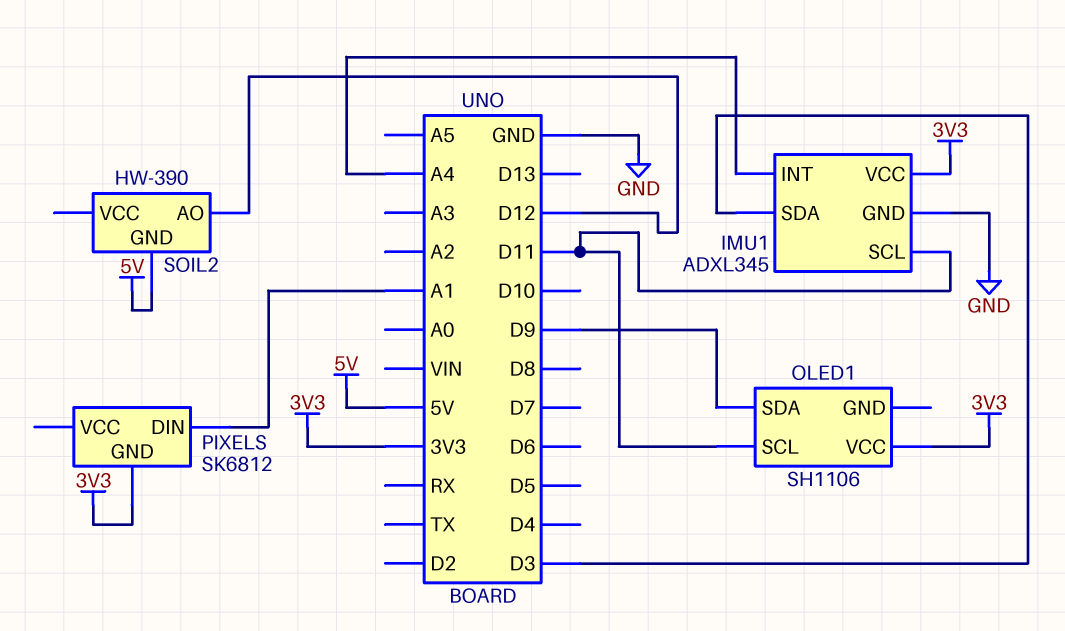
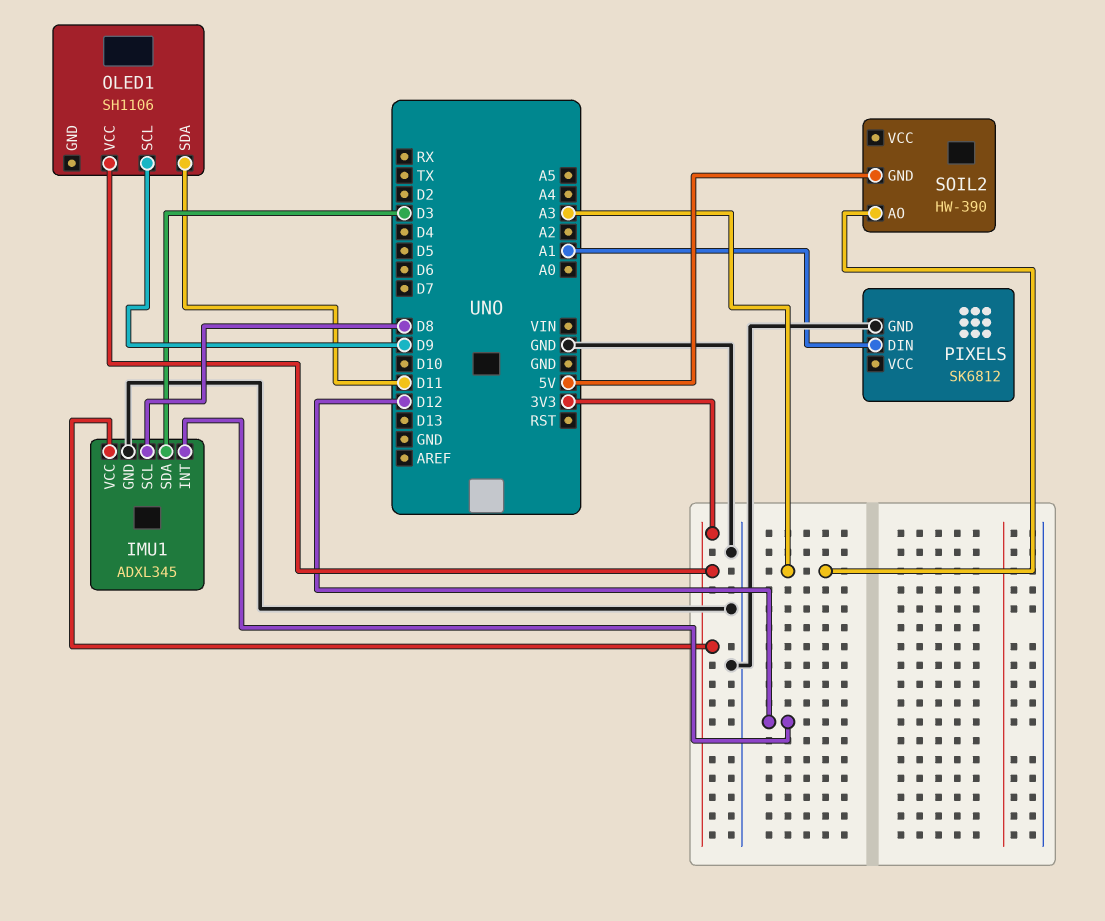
IMU1 pin INT: A4 -> D12
IMU1 pin SCL: D11 -> D8
OLED1 pin SCL: D11 -> D9
OLED1 pin SDA: D9 -> D11
PIXELS pin GND: 3V3 -> GND
SOIL2 pin AO: D12 -> A3

